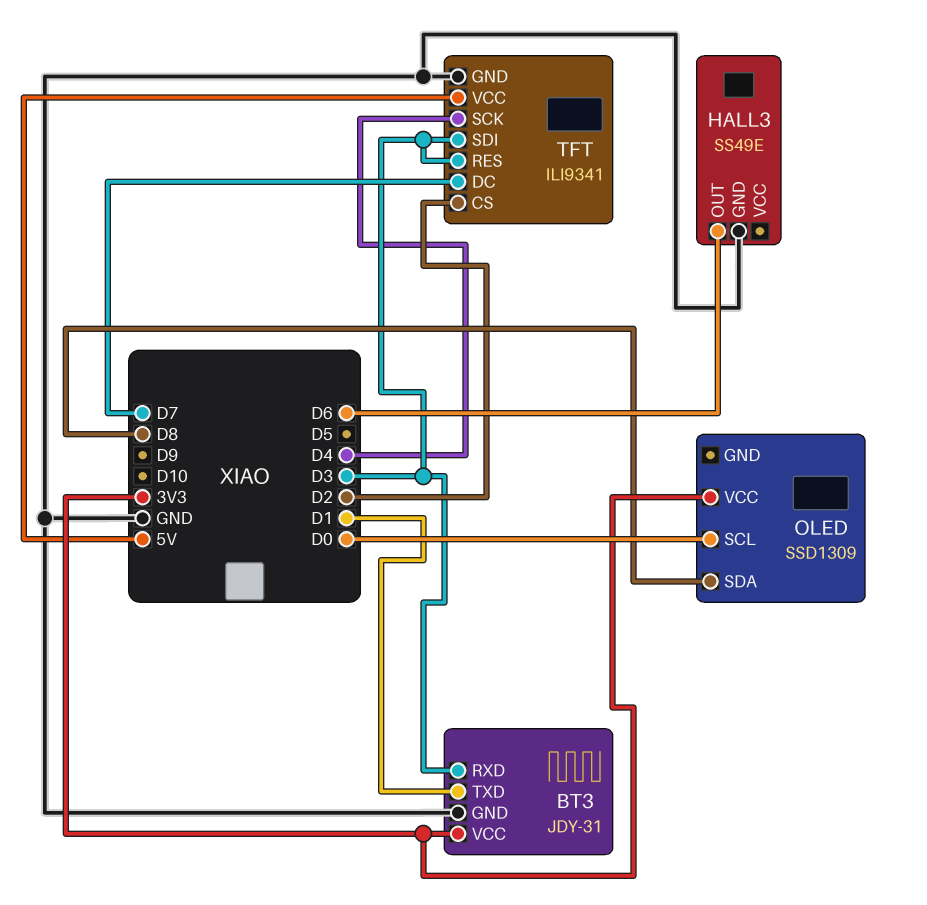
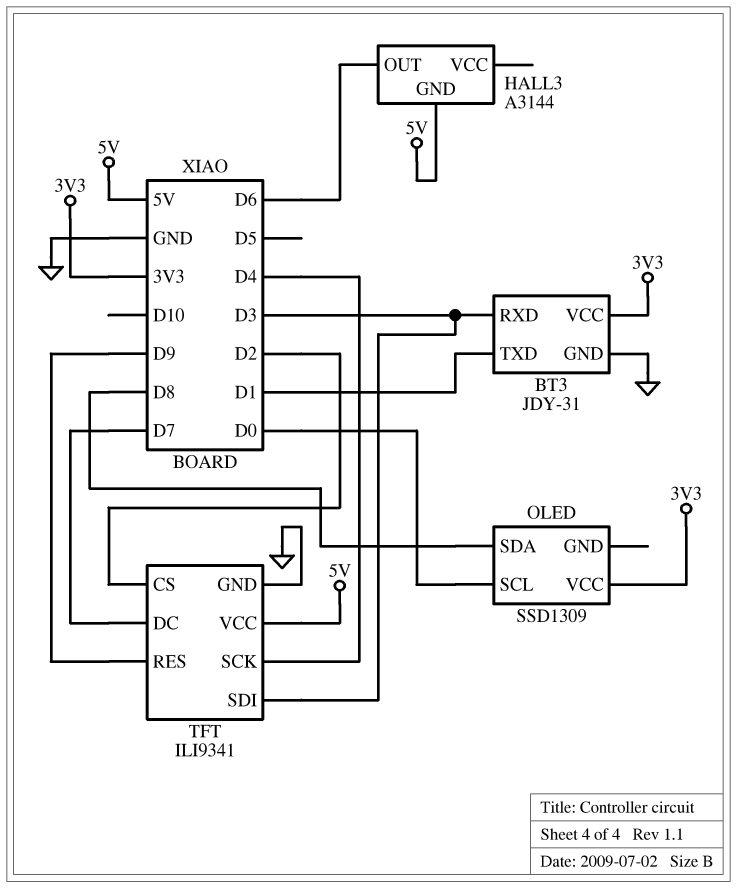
HALL3: SS49E -> A3144
HALL3 pin GND: GND -> 5V
TFT pin RES: D3 -> D9

